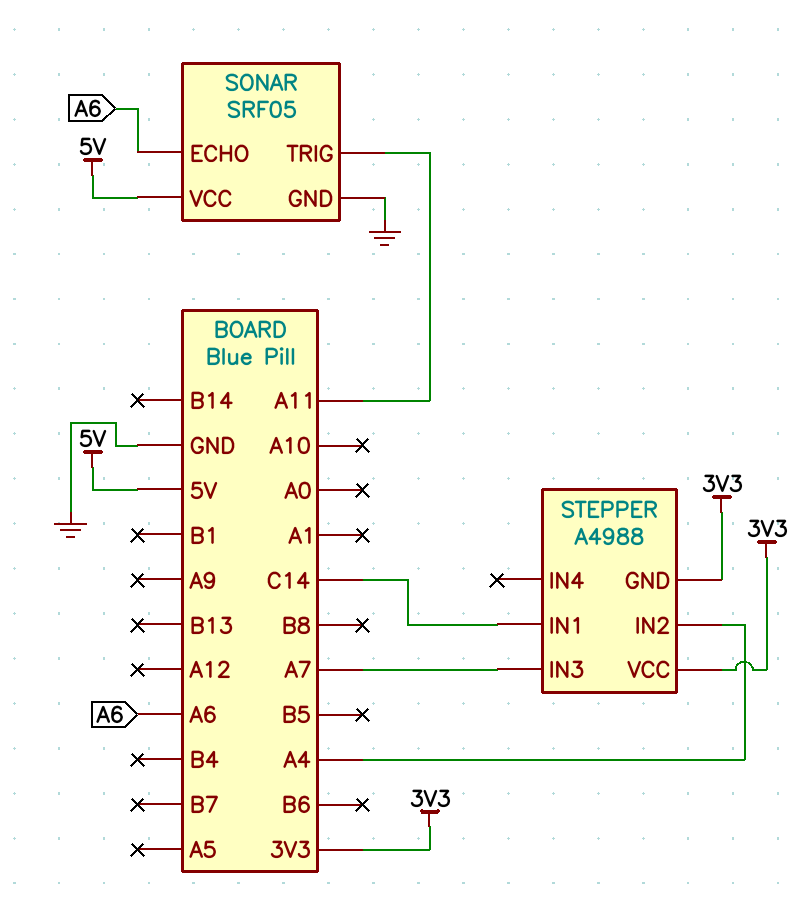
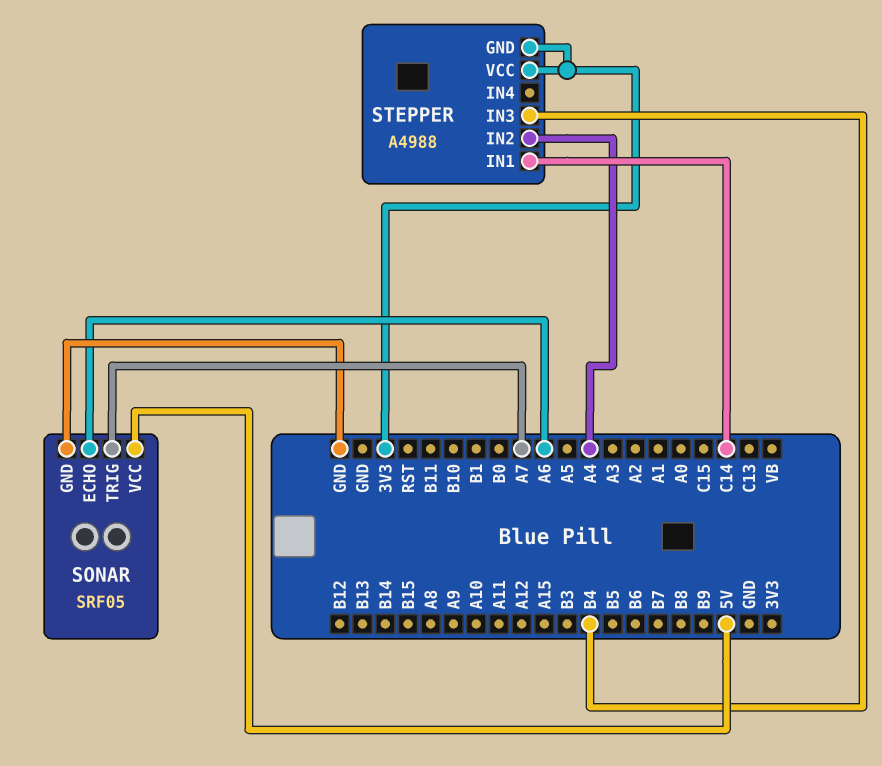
SONAR pin TRIG: A11 -> A7
STEPPER pin IN3: A7 -> B4

